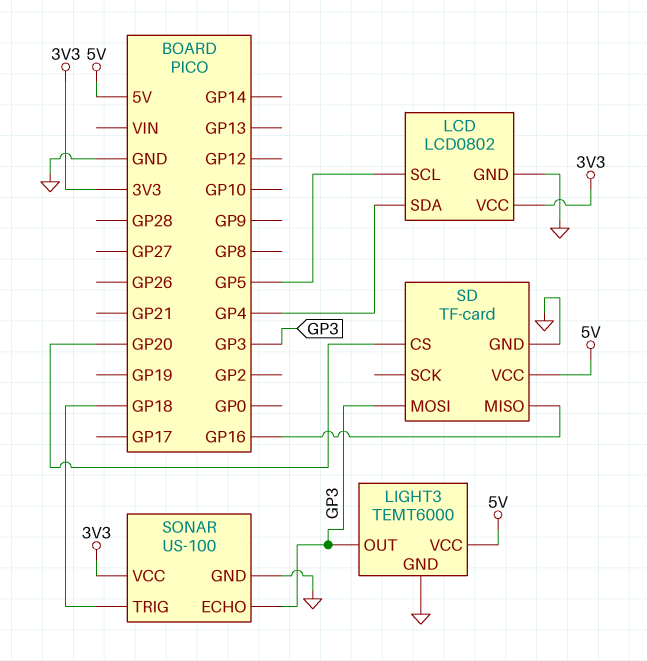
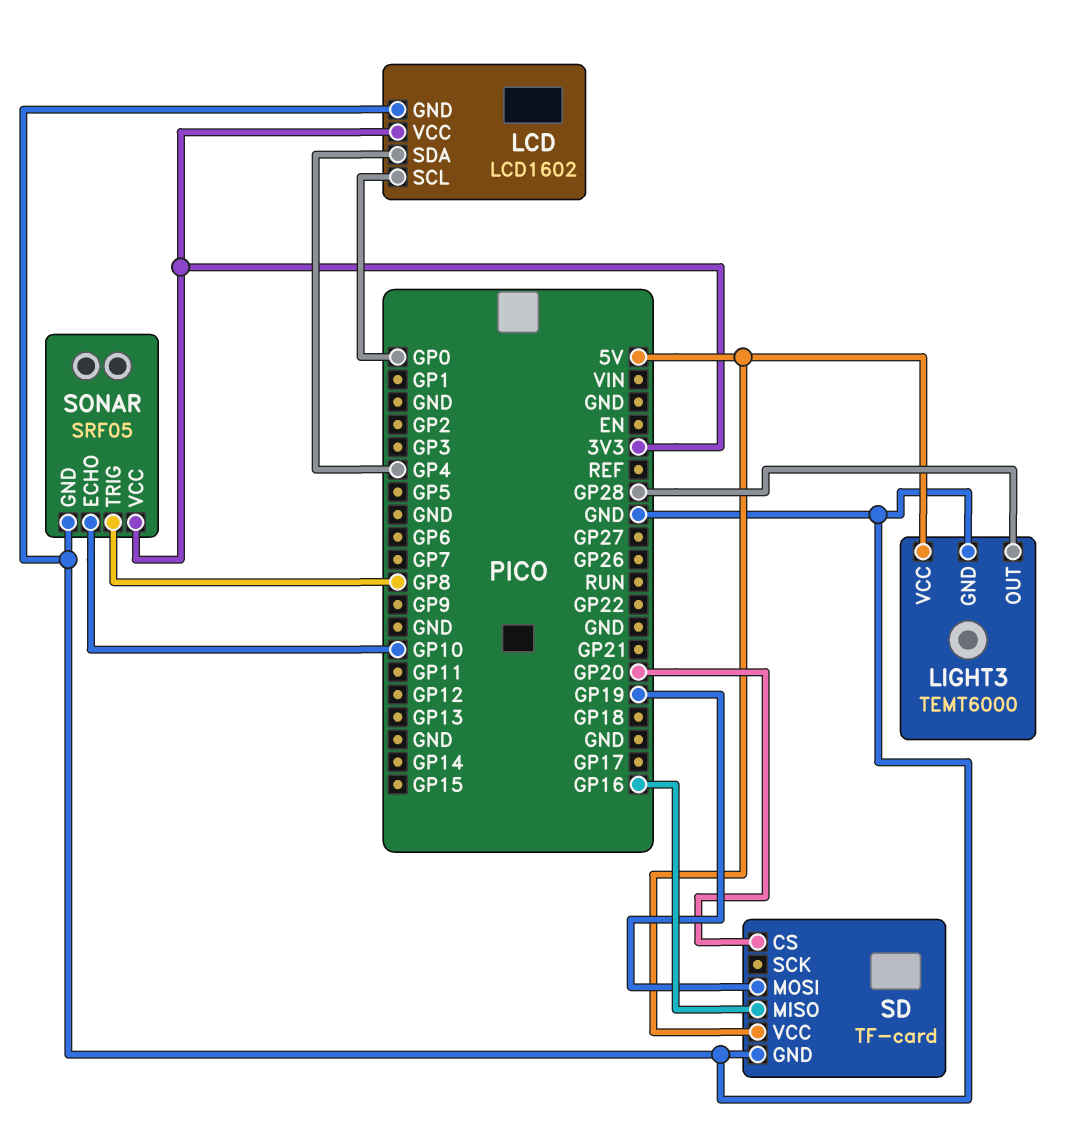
LCD: LCD0802 -> LCD1602
LCD pin SCL: GP5 -> GP0
LIGHT3 pin OUT: GP3 -> GP28
SD pin MOSI: GP3 -> GP19
SONAR: US-100 -> SRF05
SONAR pin ECHO: GP3 -> GP10
SONAR pin TRIG: GP18 -> GP8

